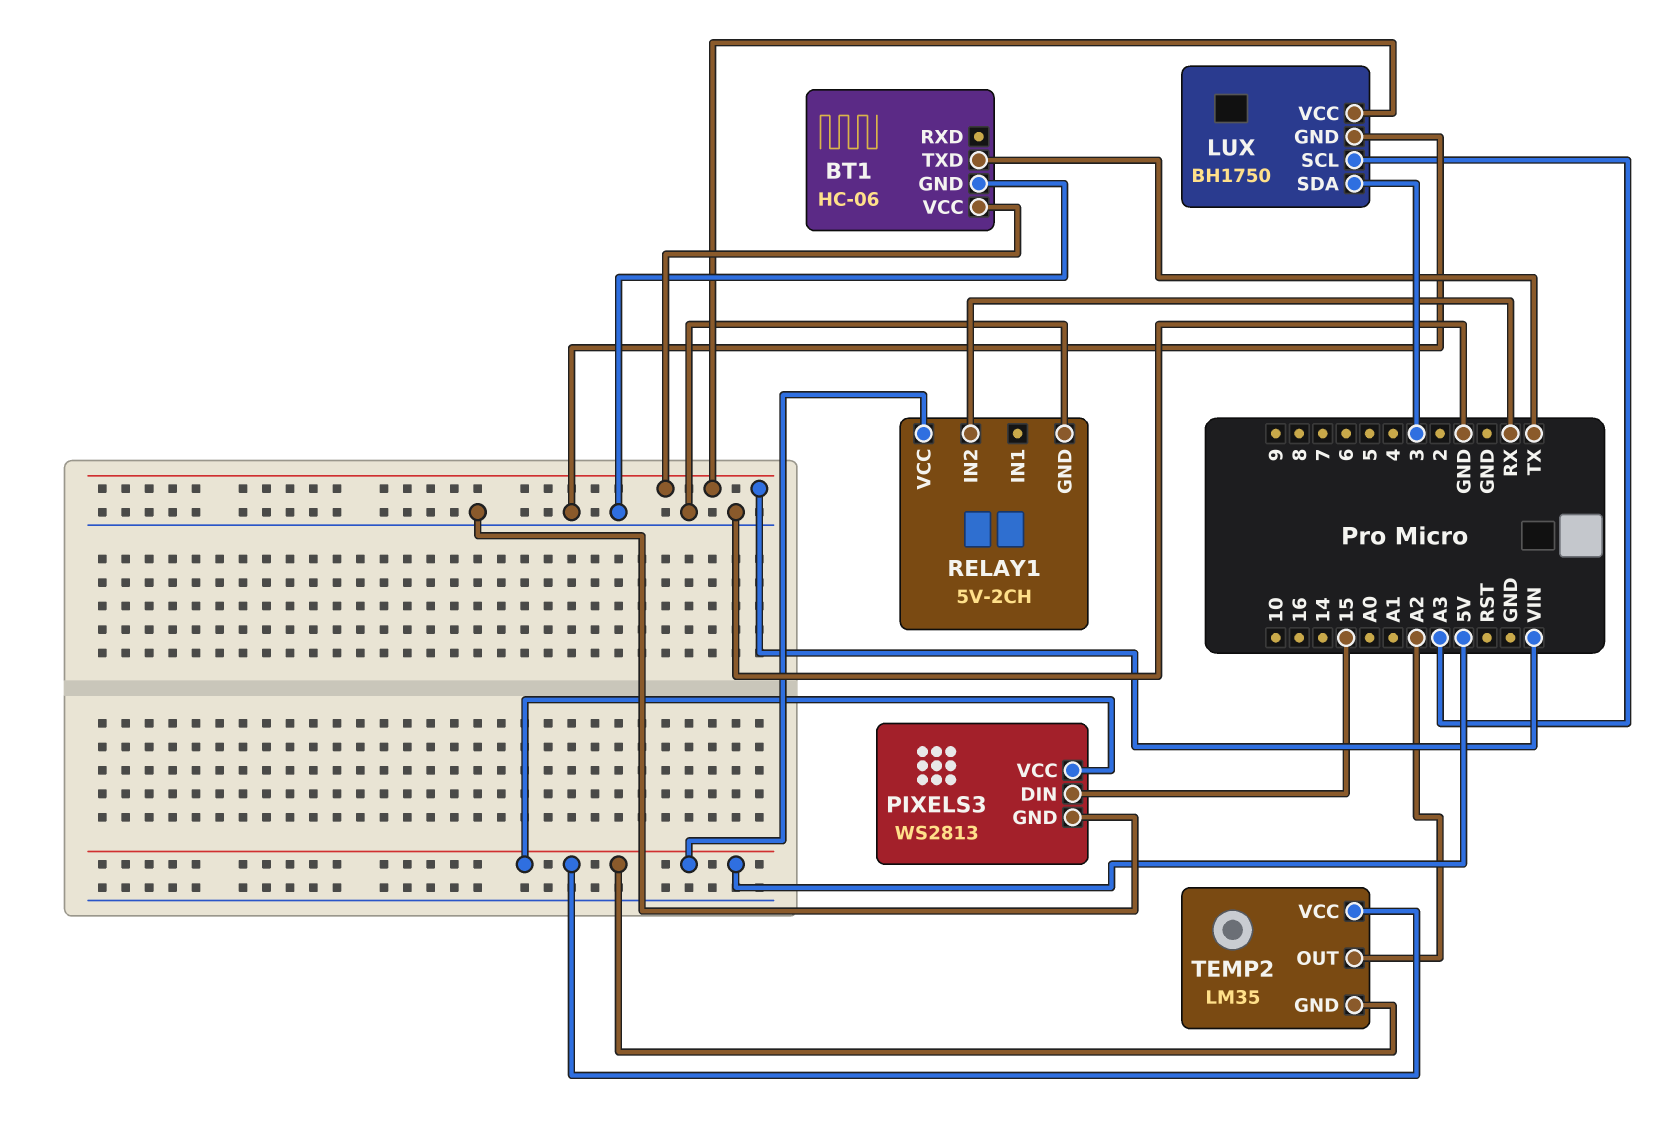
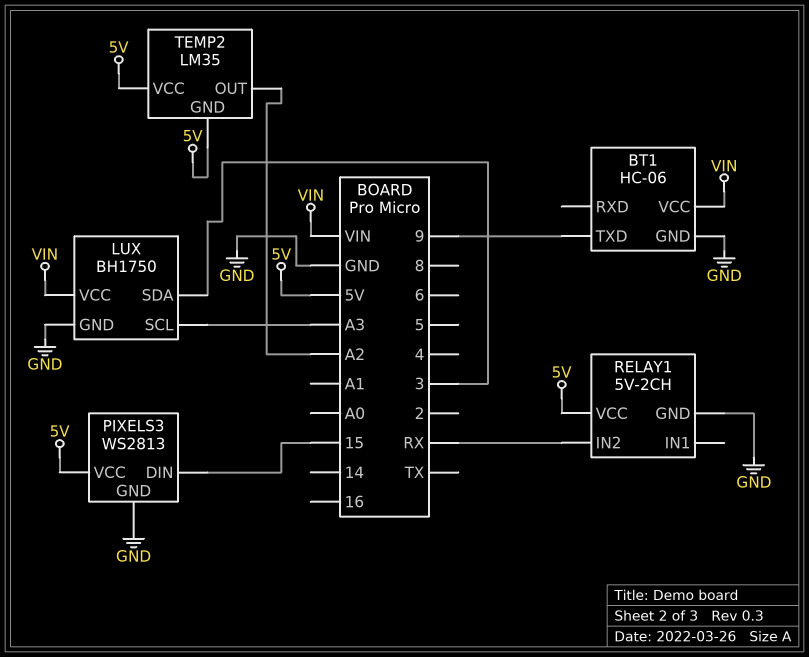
BT1 pin TXD: TX -> 9

